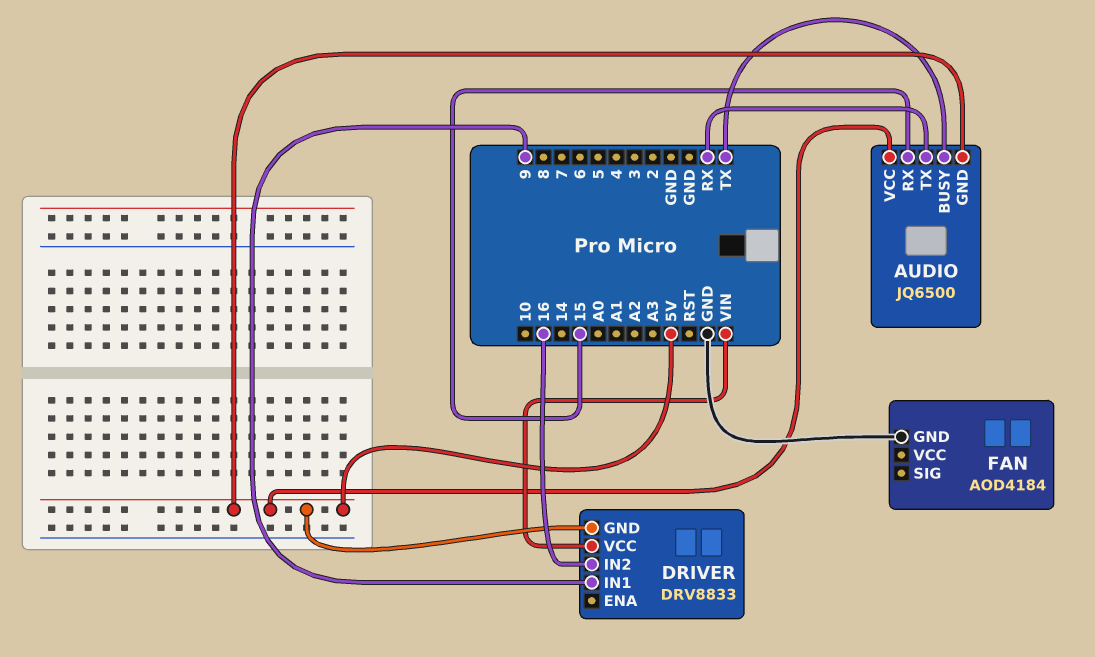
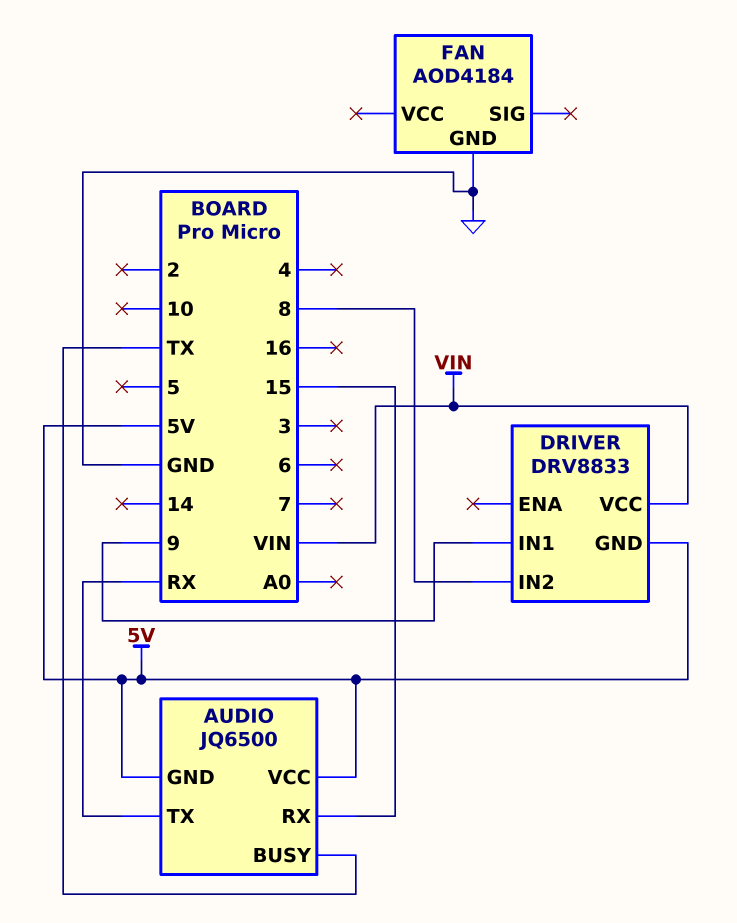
DRIVER pin IN2: 16 -> 8

